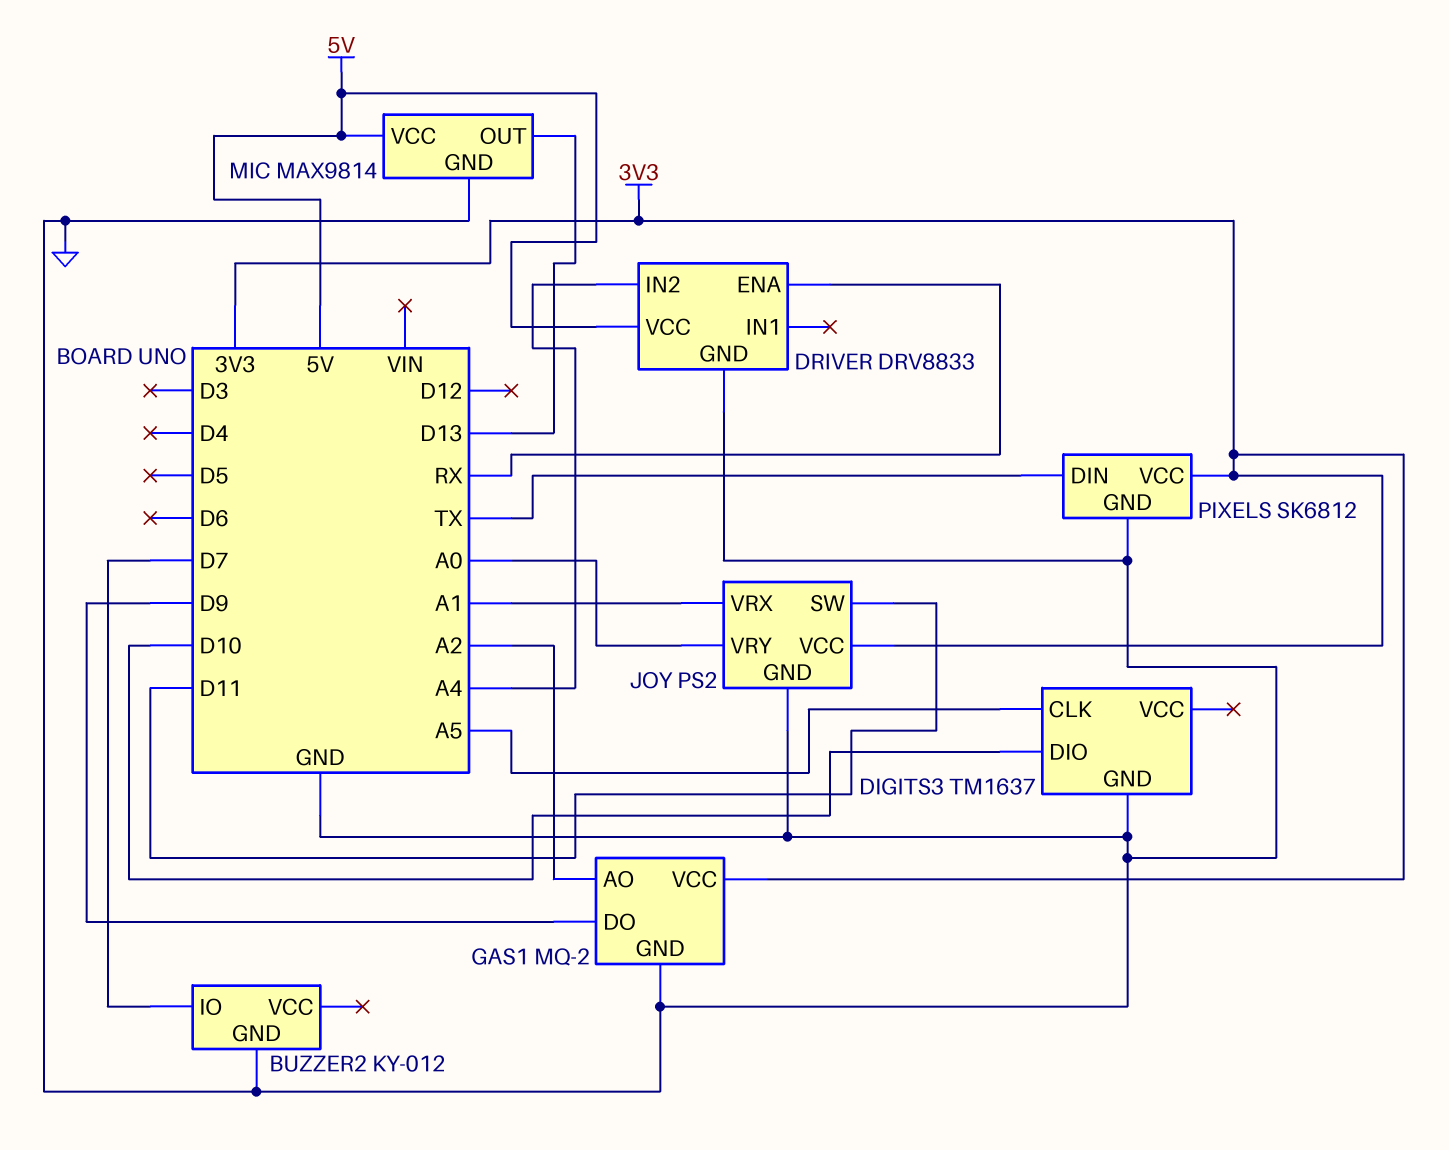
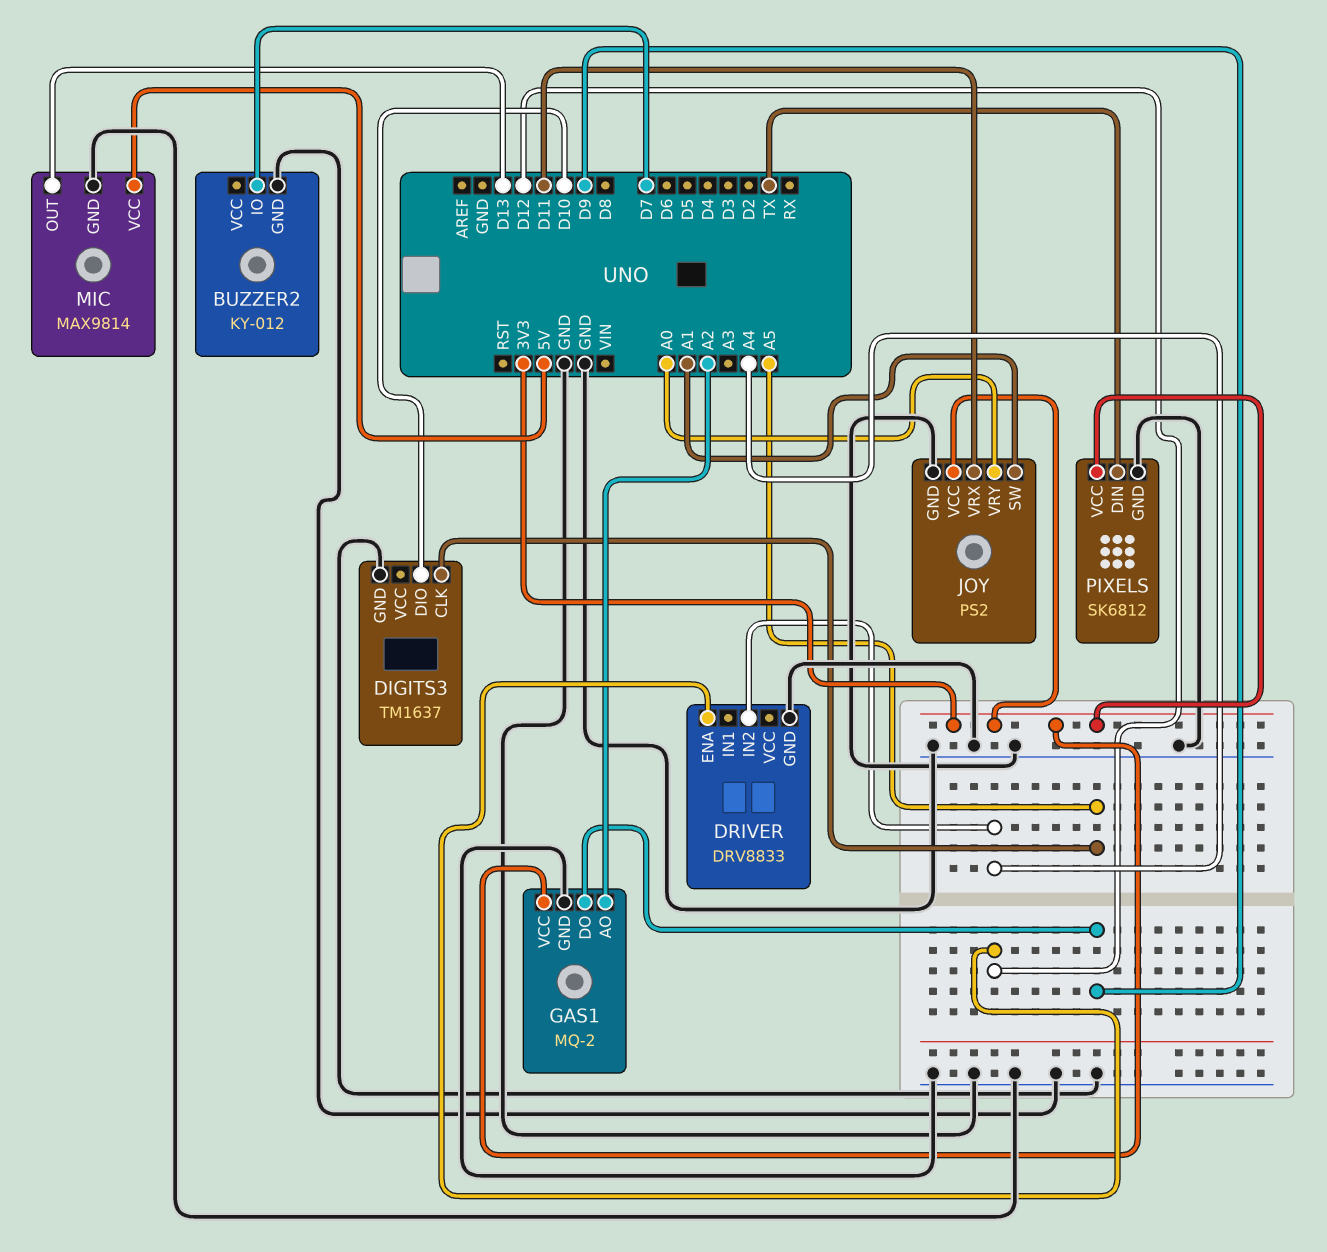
DRIVER pin ENA: RX -> D12
DRIVER pin VCC: 5V -> none
JOY pin SW: D11 -> A1
JOY pin VRX: A1 -> D11

